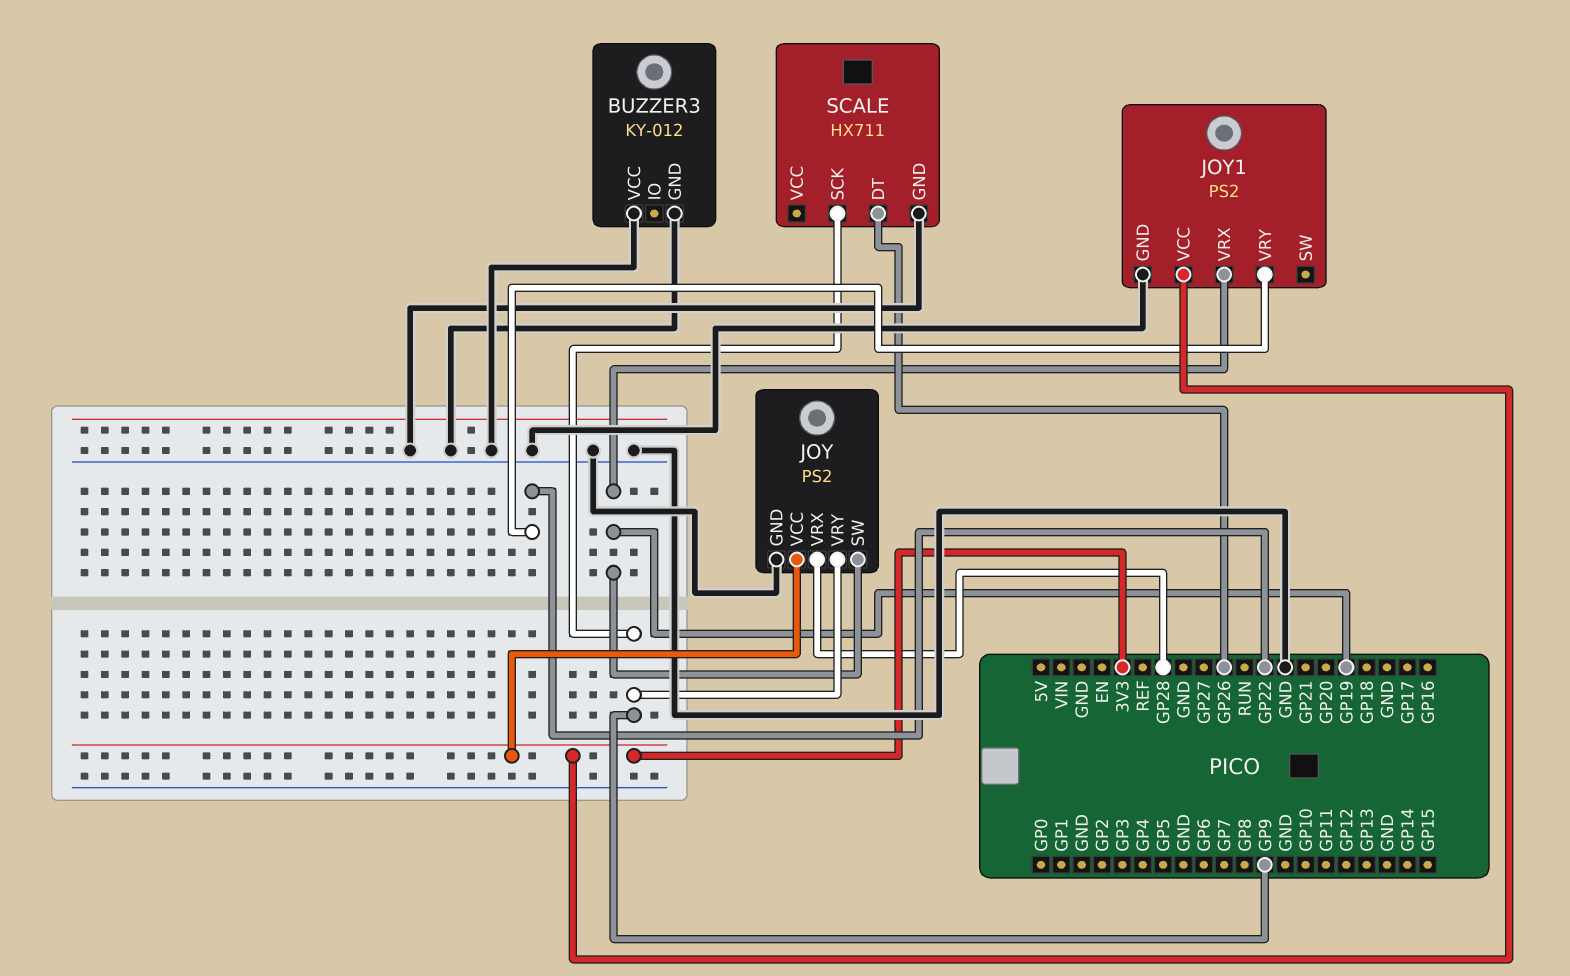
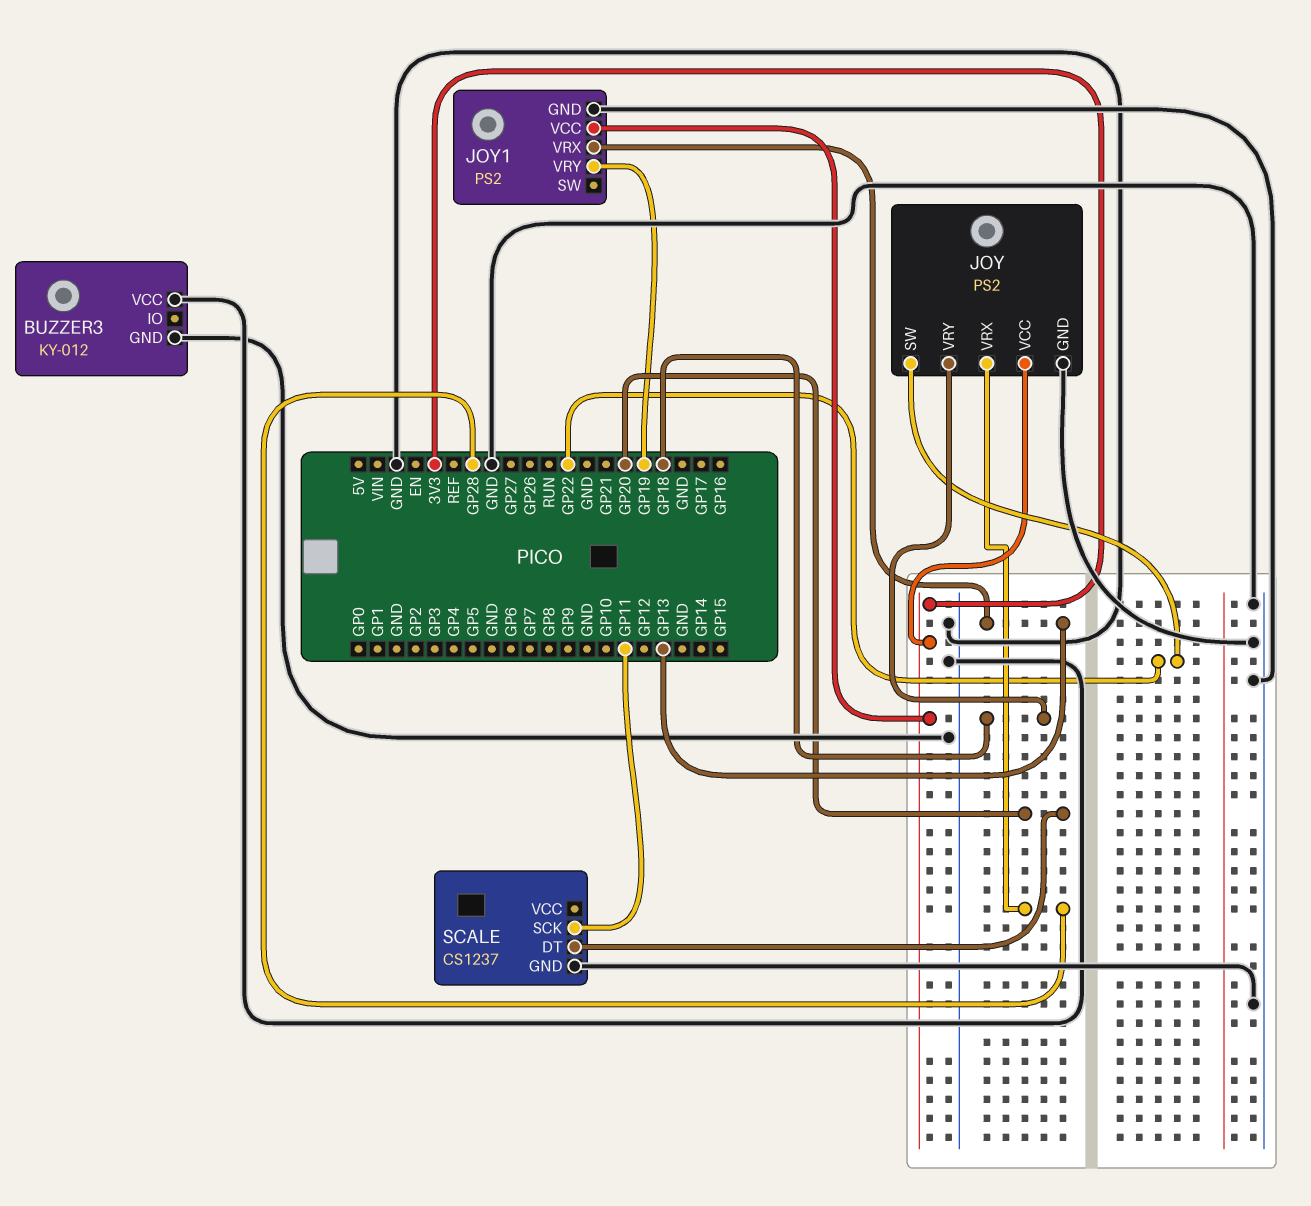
JOY pin SW: GP19 -> GP22
JOY pin VRY: GP9 -> GP18
JOY1 pin VRX: GP19 -> GP13
JOY1 pin VRY: GP22 -> GP19
SCALE: HX711 -> CS1237
SCALE pin DT: GP26 -> GP20
SCALE pin SCK: GP9 -> GP11

